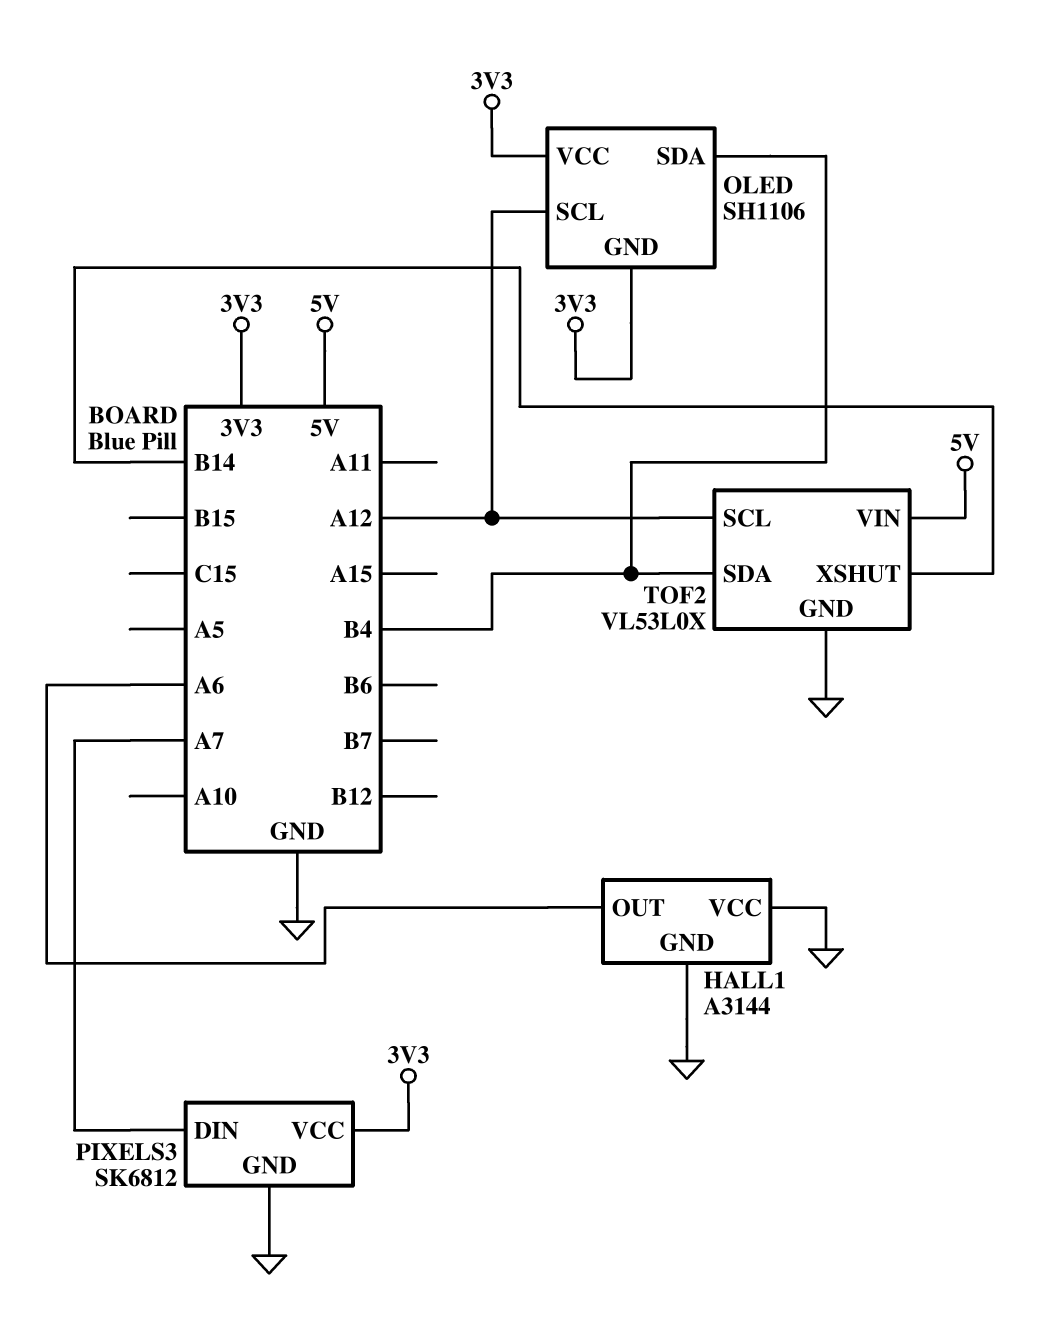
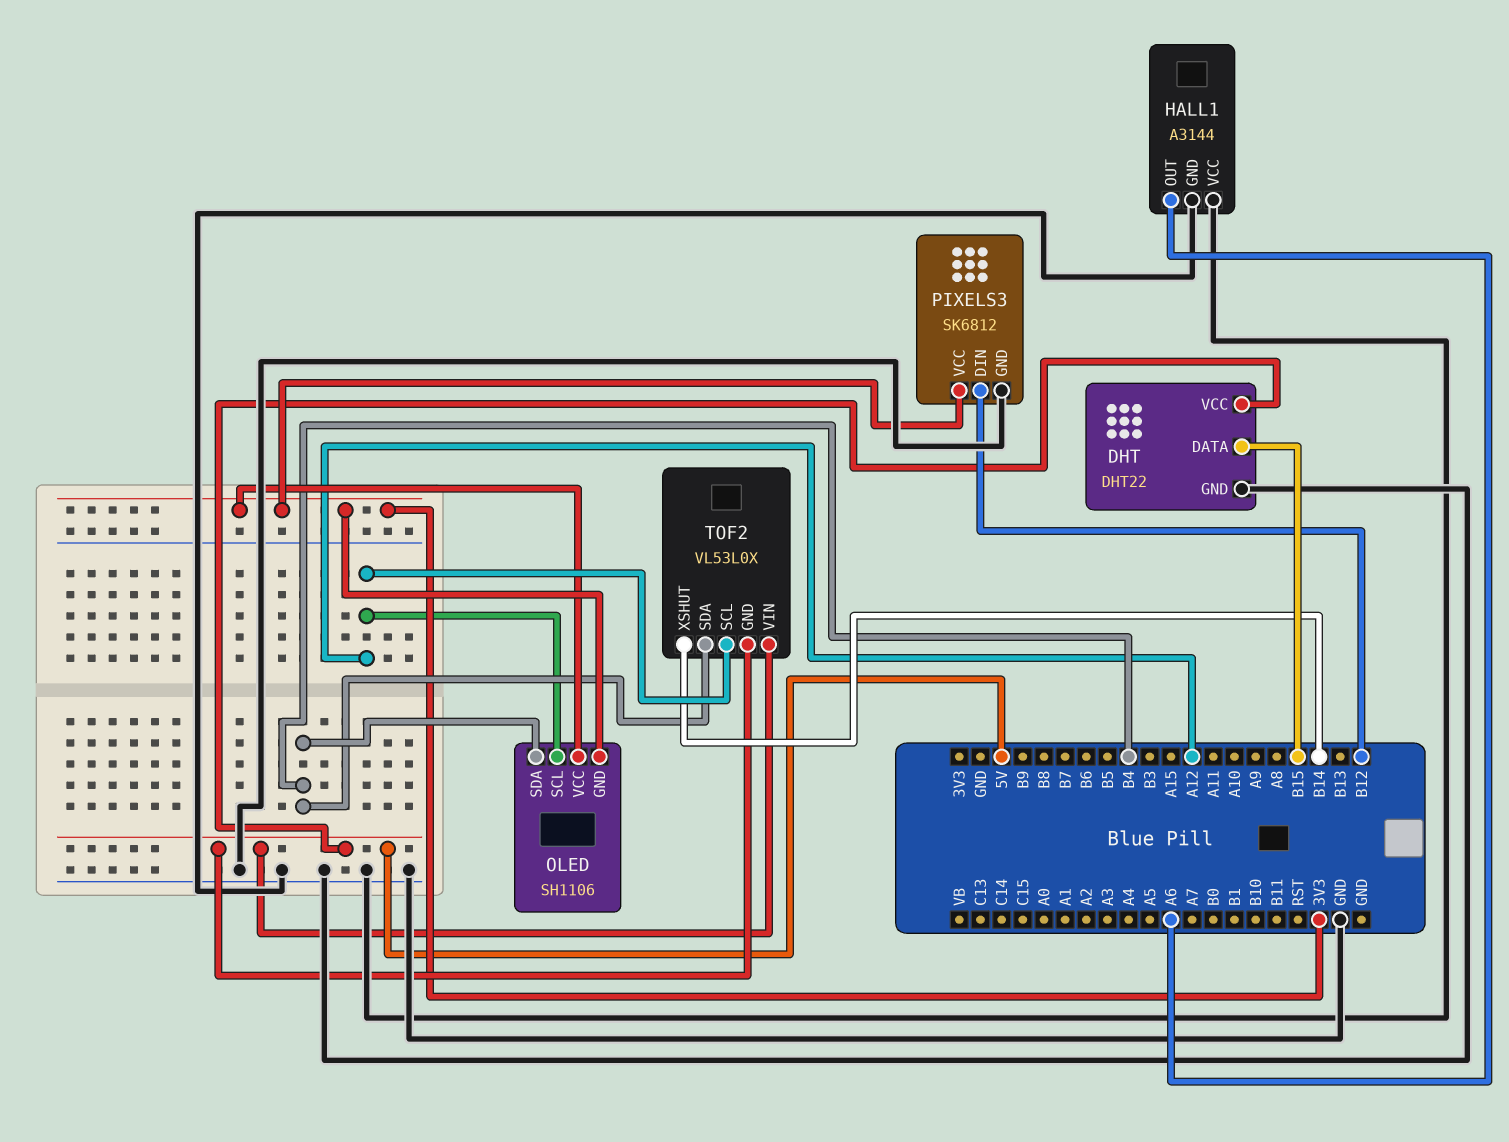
DHT: none -> DHT22
DHT pin DATA: none -> B15
DHT pin GND: none -> GND
DHT pin VCC: none -> 5V
PIXELS3 pin DIN: A7 -> B12
TOF2 pin GND: GND -> 5V

